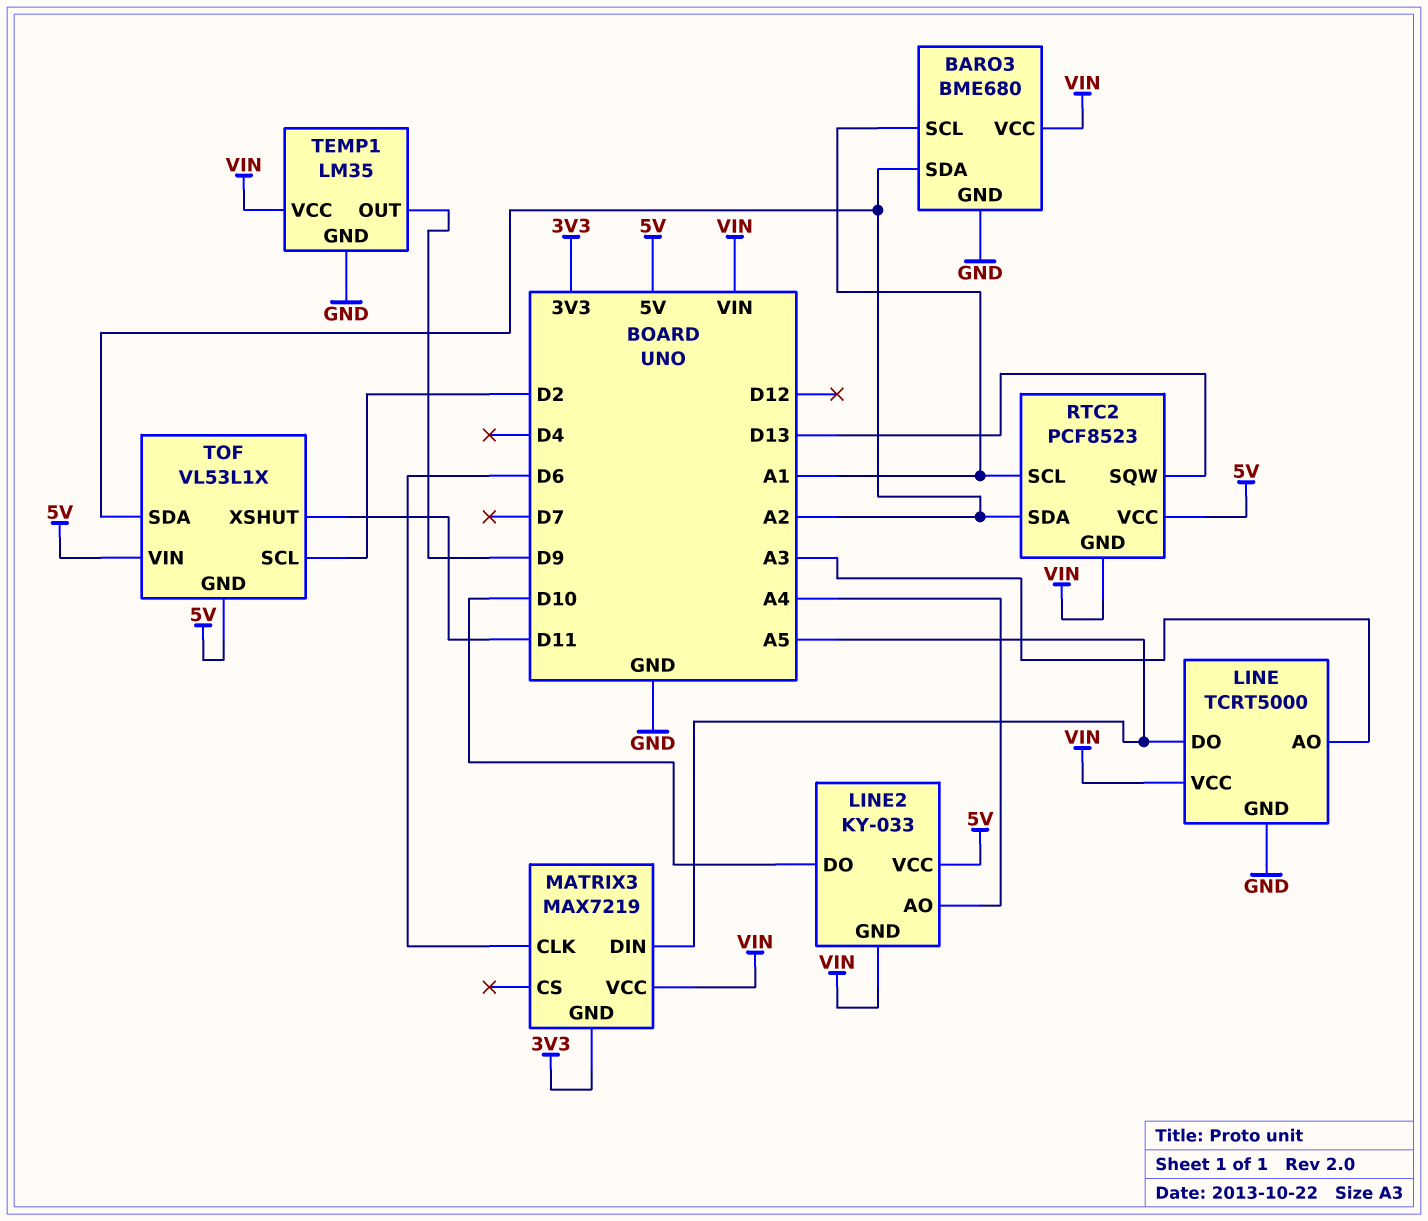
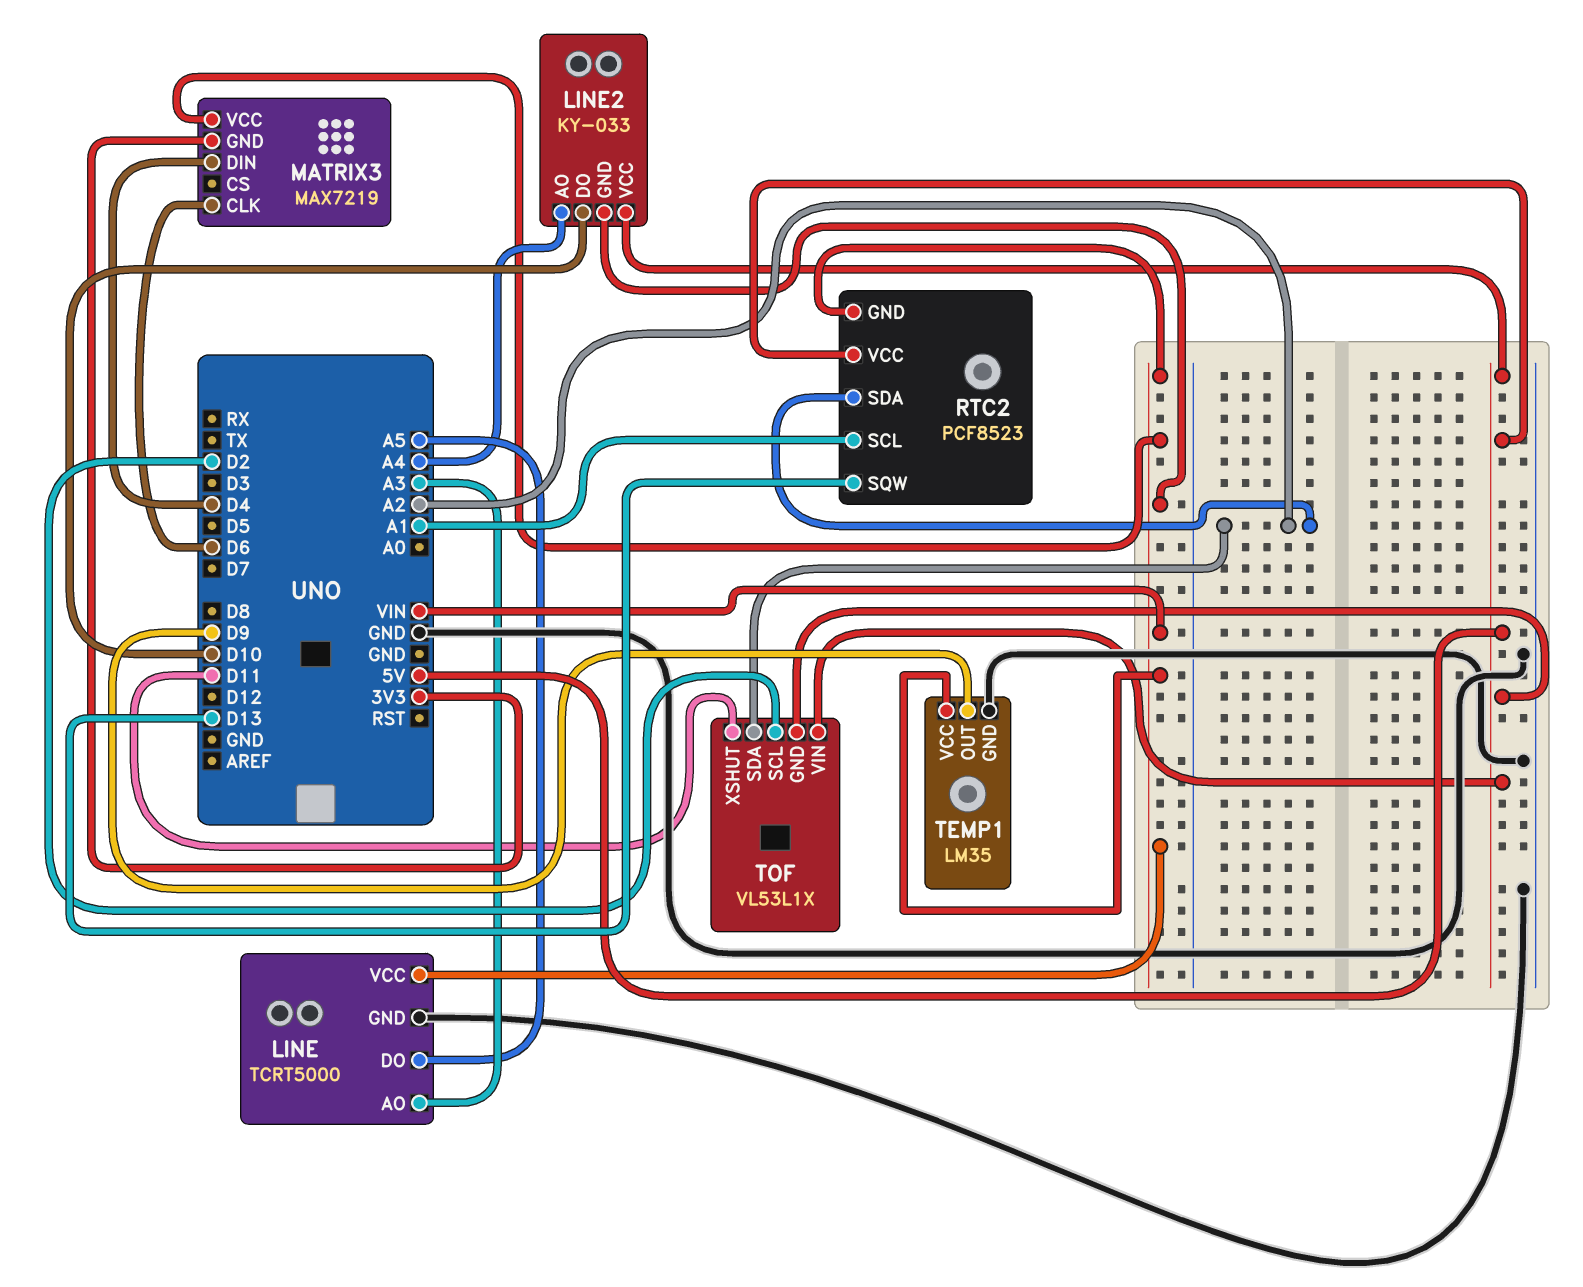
BARO3: BME680 -> none
BARO3 pin GND: GND -> none
BARO3 pin SCL: A1 -> none
BARO3 pin SDA: A2 -> none
BARO3 pin VCC: VIN -> none
MATRIX3 pin DIN: A5 -> D4

